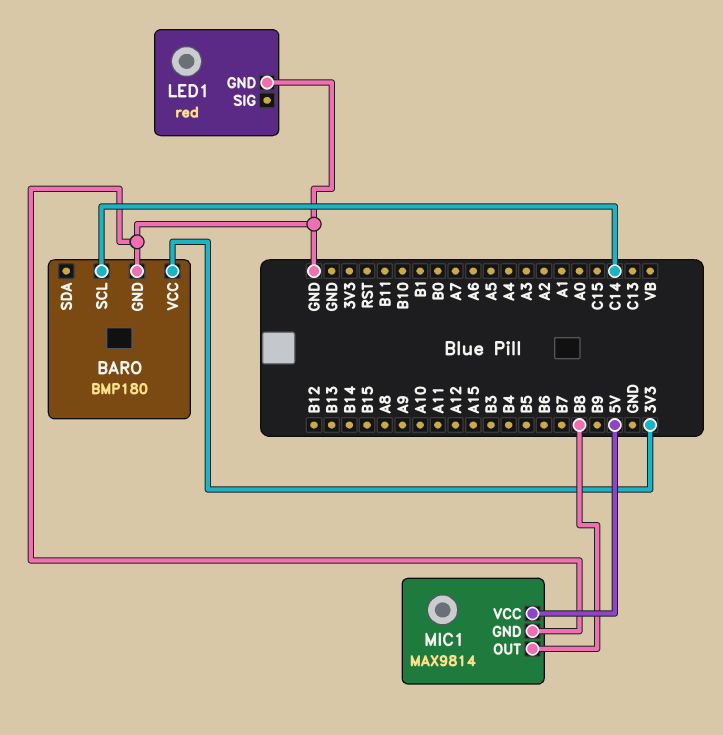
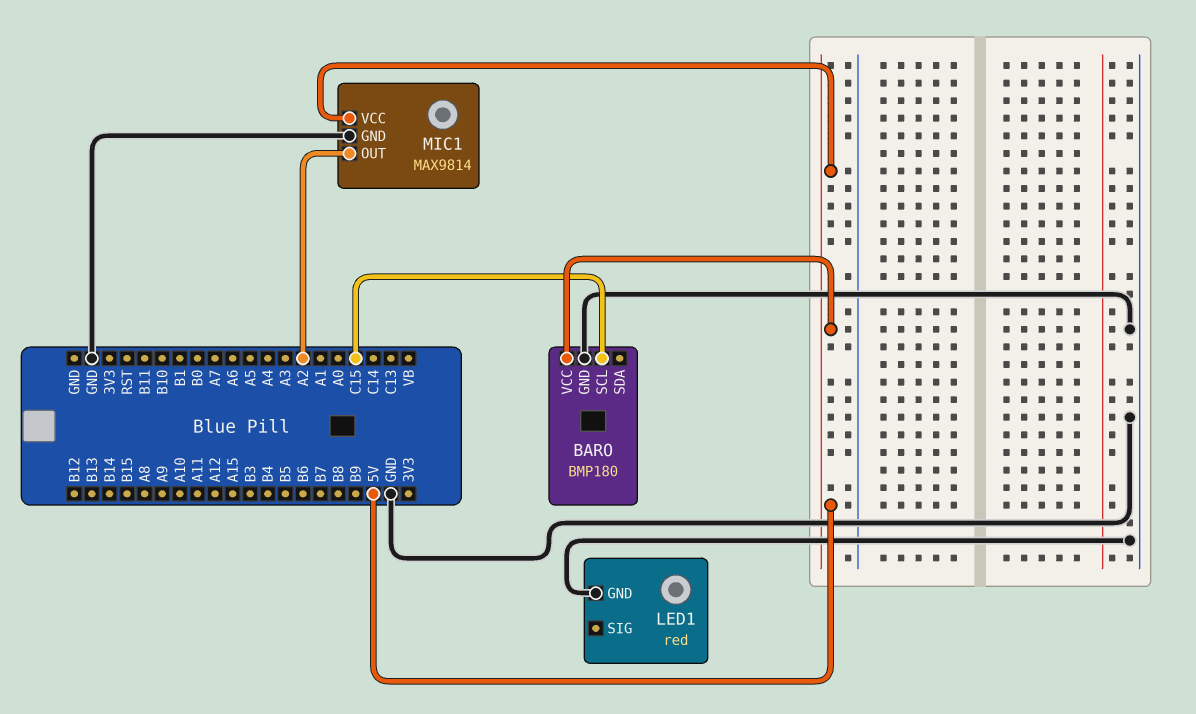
BARO pin SCL: C14 -> C15
BARO pin VCC: 3V3 -> 5V
MIC1 pin OUT: B8 -> A2

